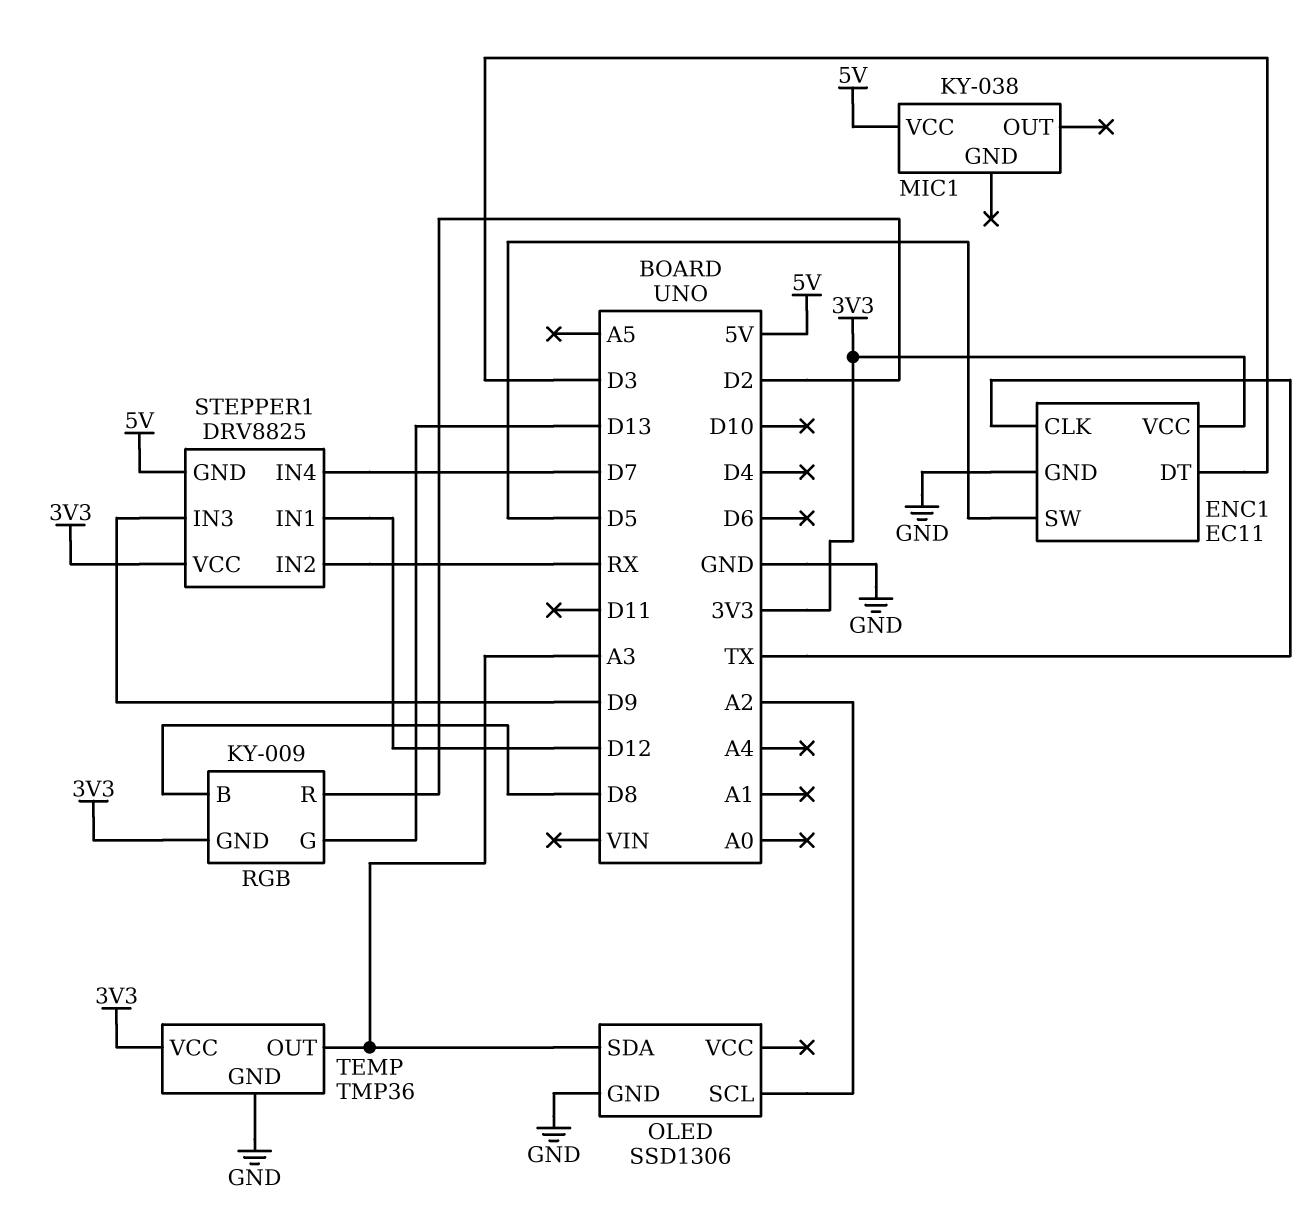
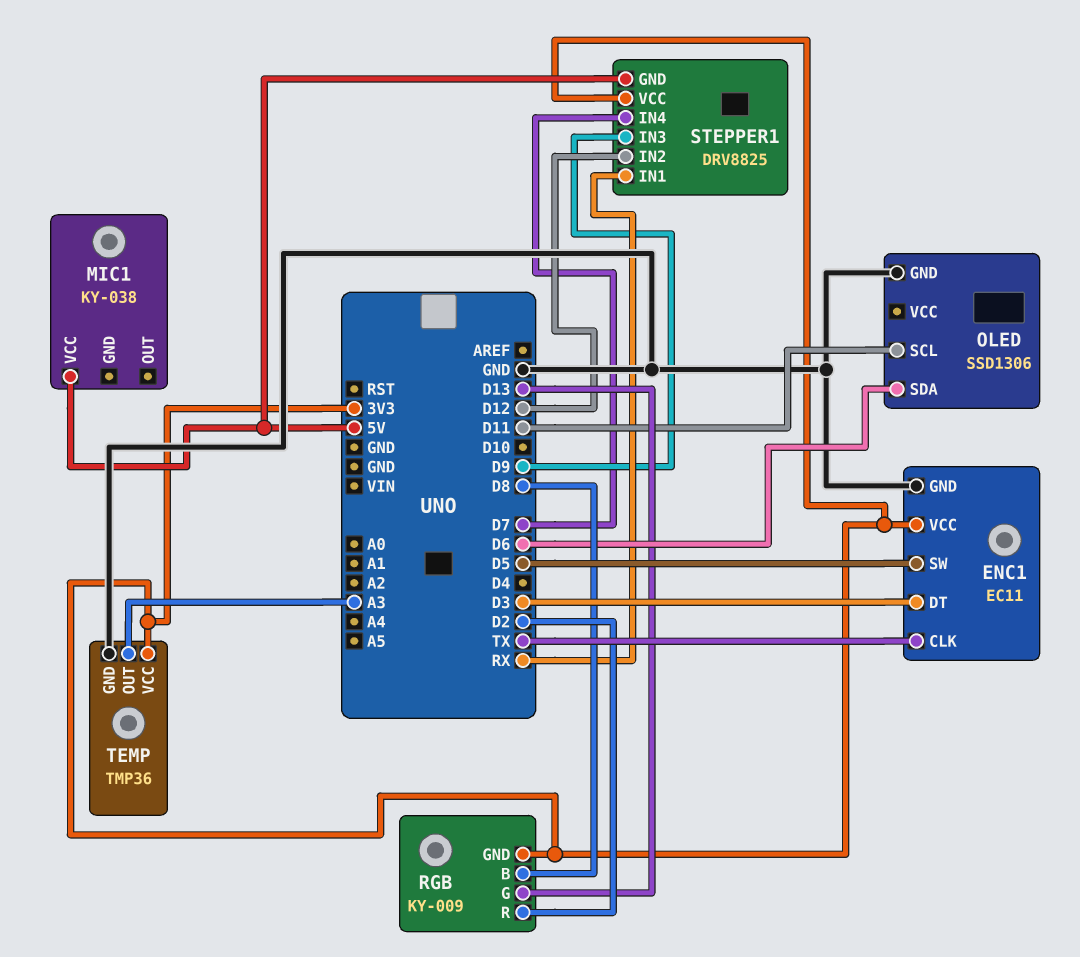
OLED pin SCL: A2 -> D11
OLED pin SDA: A3 -> D6
STEPPER1 pin IN1: D12 -> RX
STEPPER1 pin IN2: RX -> D12

